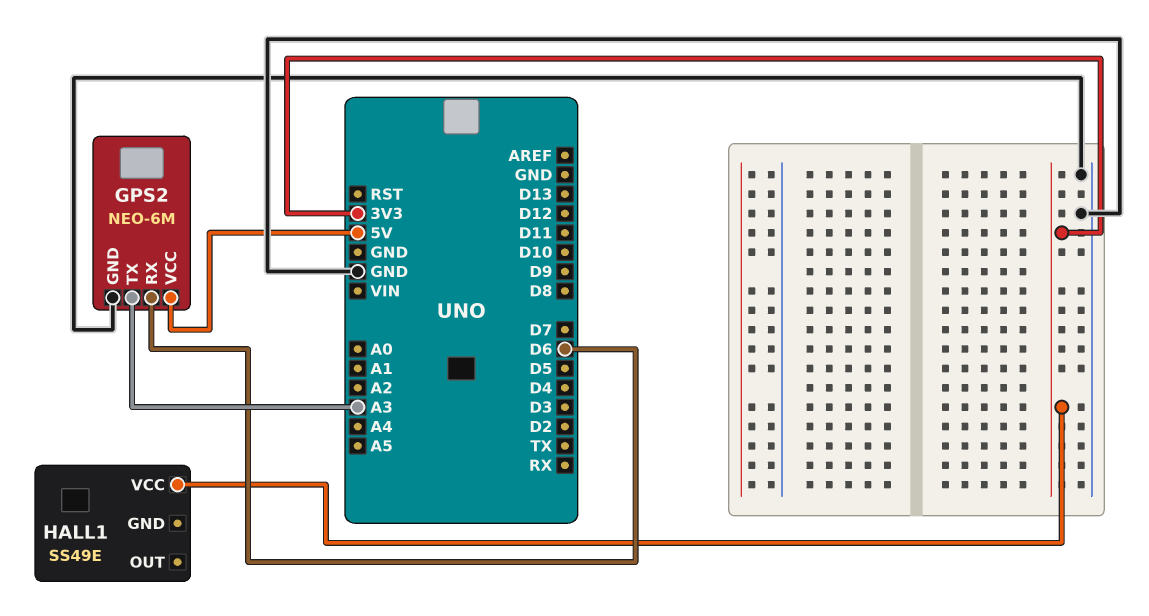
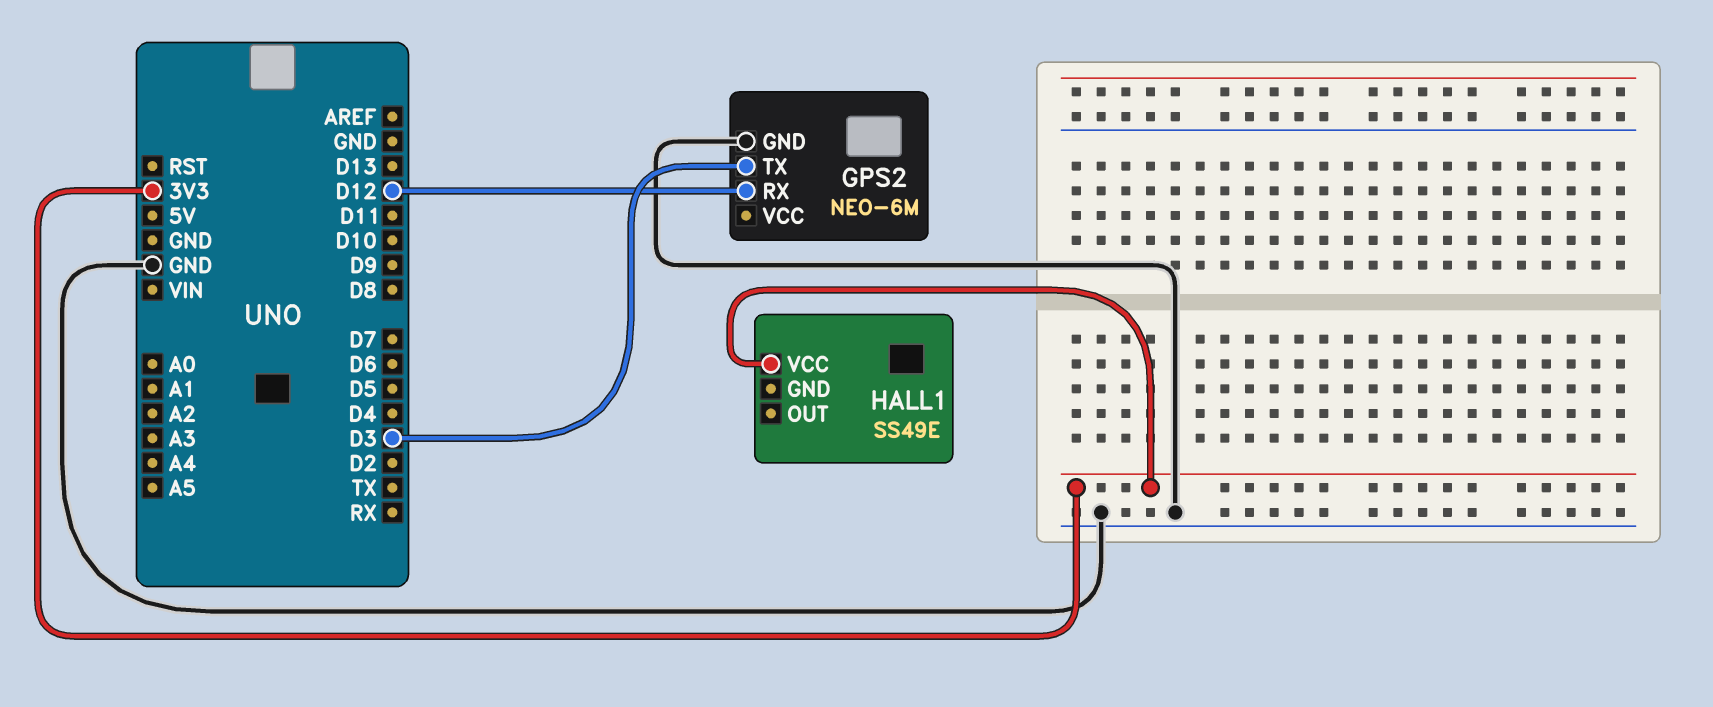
GPS2 pin RX: D6 -> D12
GPS2 pin TX: A3 -> D3
GPS2 pin VCC: 5V -> none

